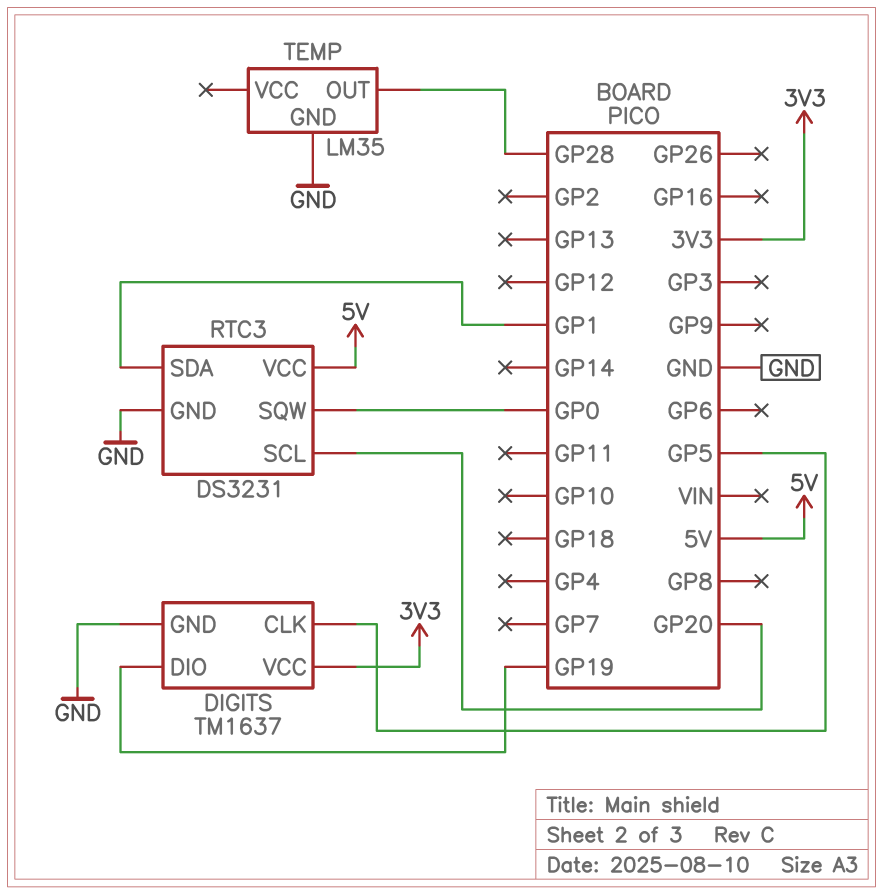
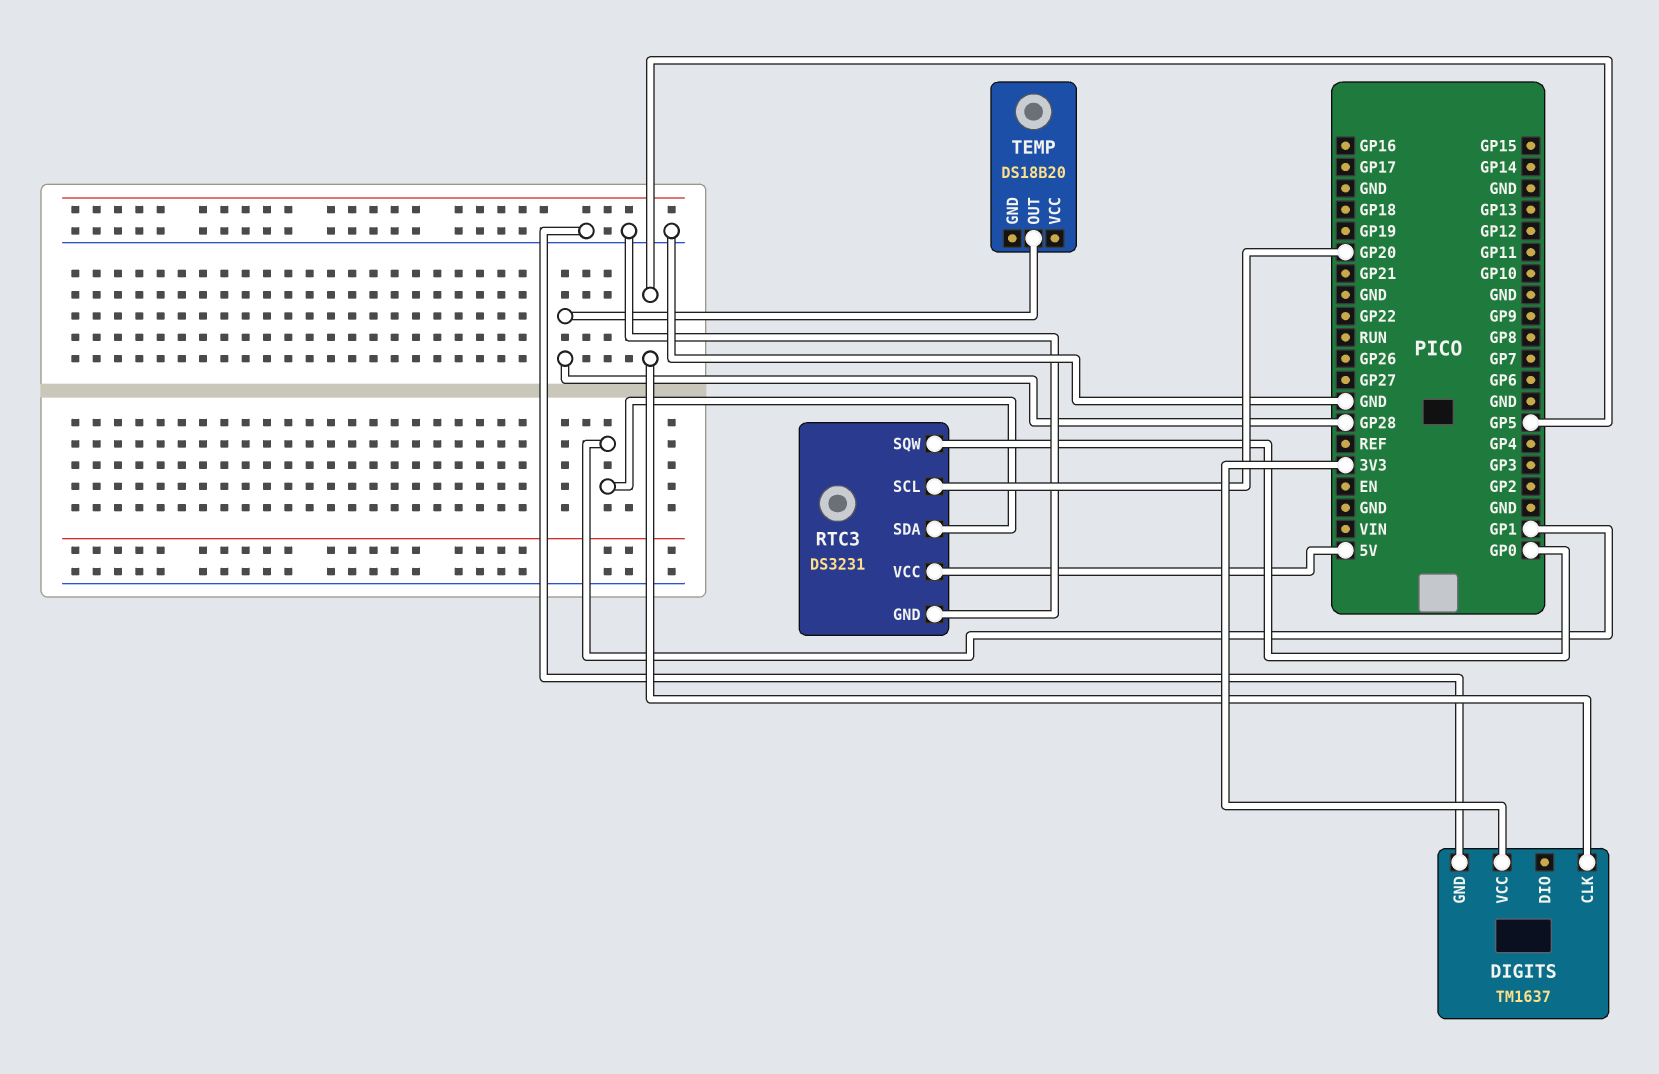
DIGITS pin DIO: GP19 -> none
TEMP: LM35 -> DS18B20
TEMP pin GND: GND -> none

